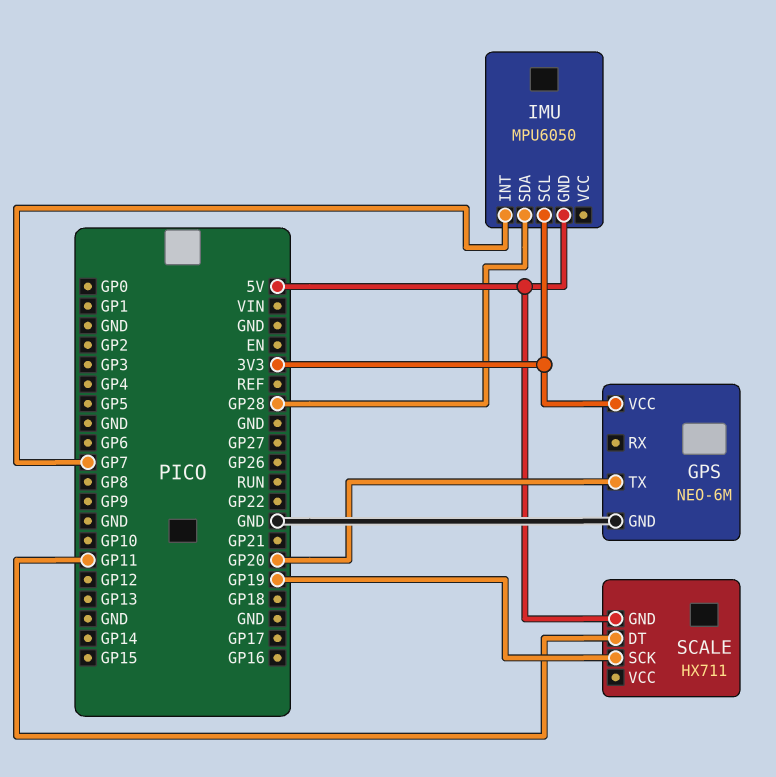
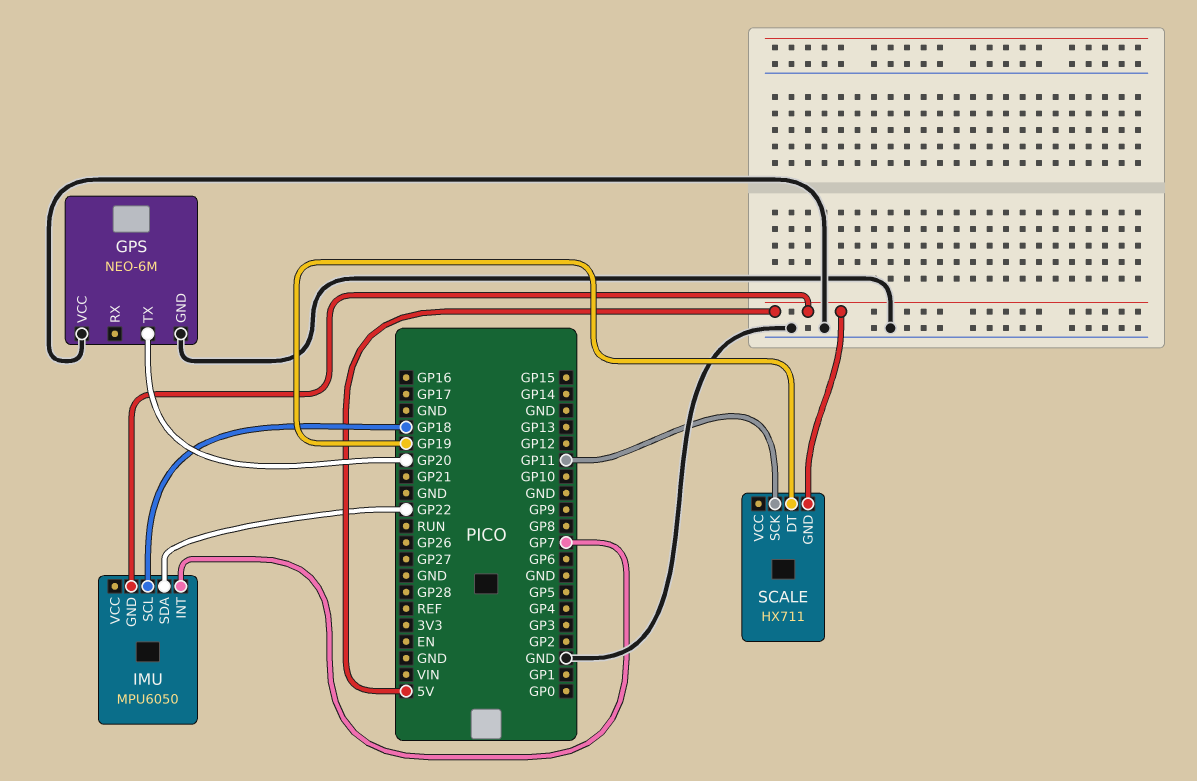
GPS pin VCC: 3V3 -> GND
IMU pin SCL: 3V3 -> GP18
IMU pin SDA: GP28 -> GP22
SCALE pin DT: GP11 -> GP19
SCALE pin SCK: GP19 -> GP11

